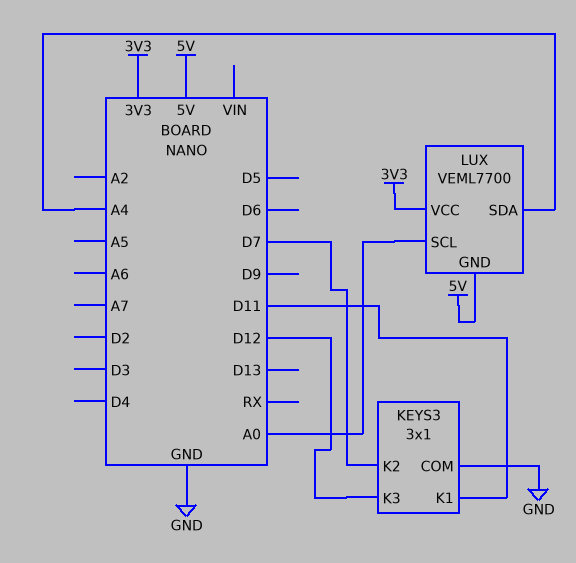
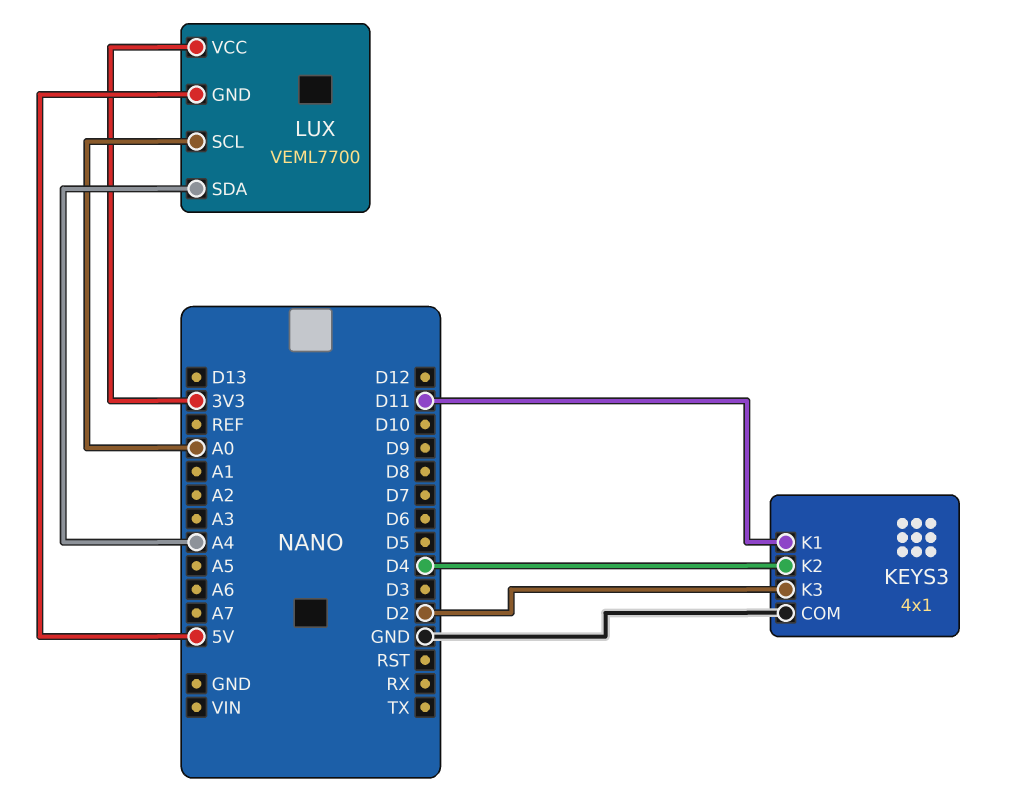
KEYS3: 3x1 -> 4x1
KEYS3 pin K2: D7 -> D4
KEYS3 pin K3: D12 -> D2

